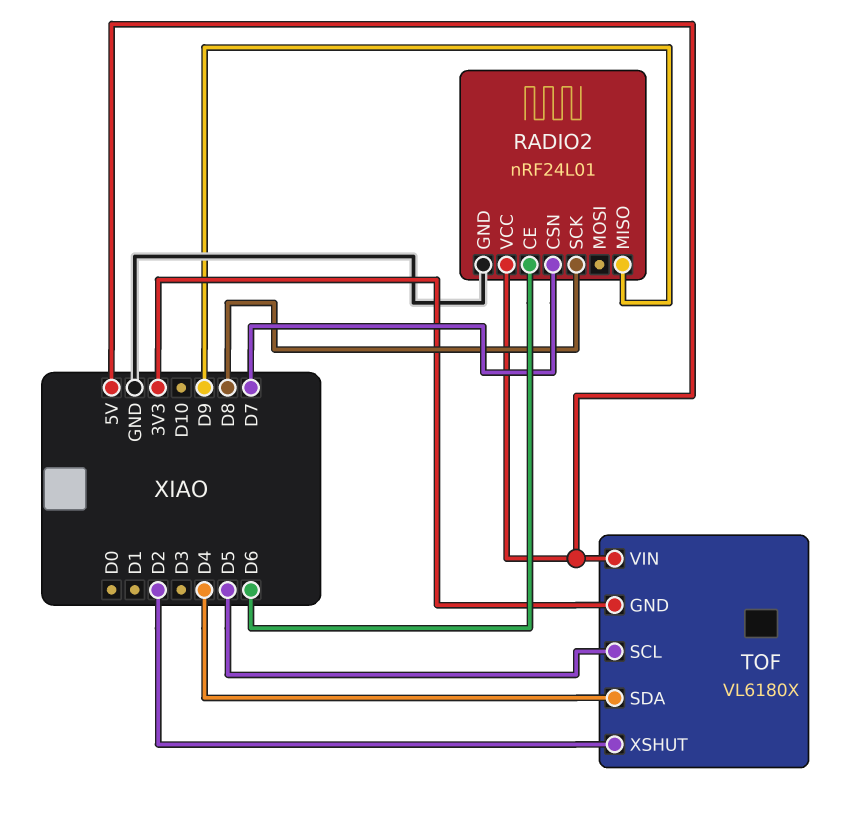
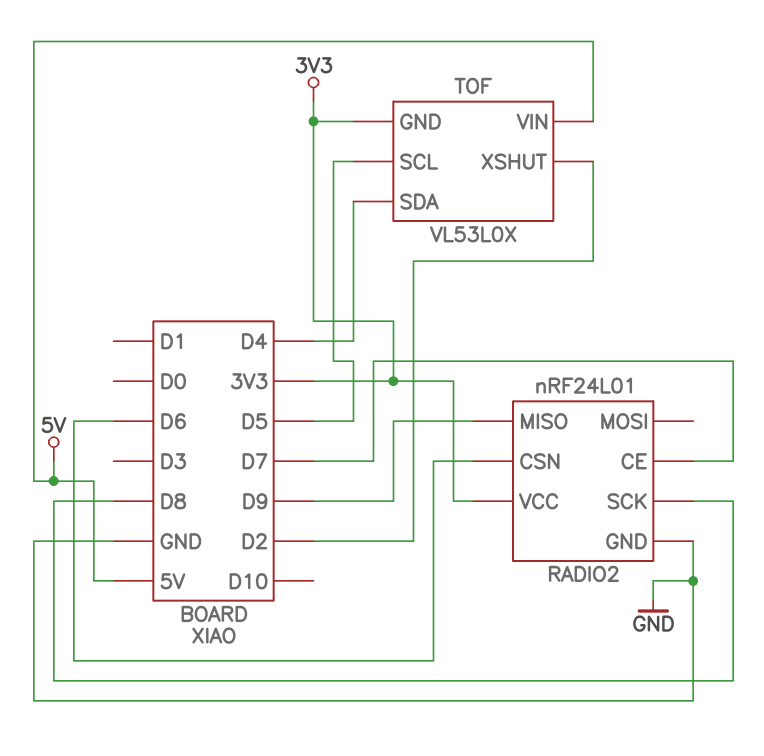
RADIO2 pin CE: D6 -> D7
RADIO2 pin CSN: D7 -> D6
RADIO2 pin VCC: 5V -> 3V3
TOF: VL6180X -> VL53L0X

